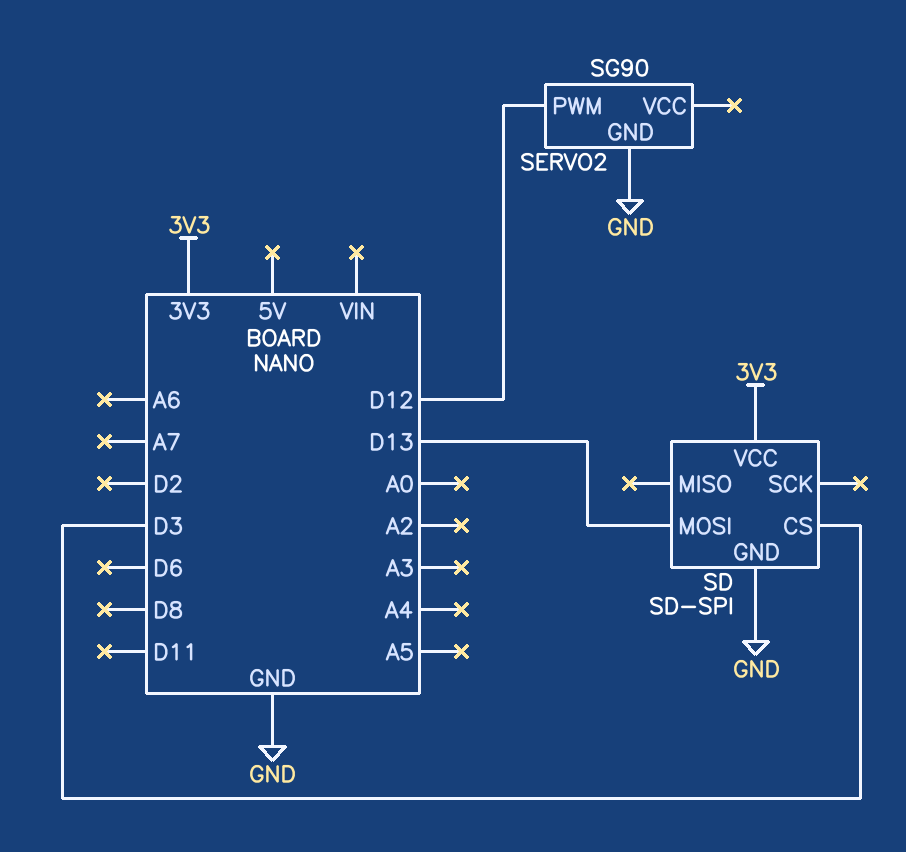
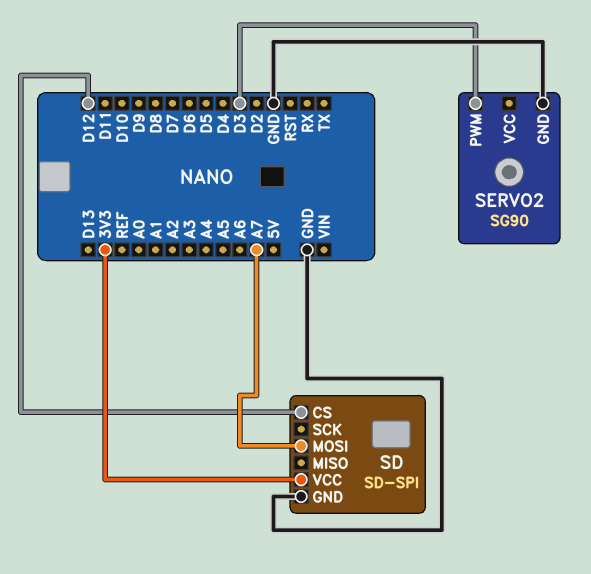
SD pin CS: D3 -> D12
SD pin MOSI: D13 -> A7
SERVO2 pin PWM: D12 -> D3

